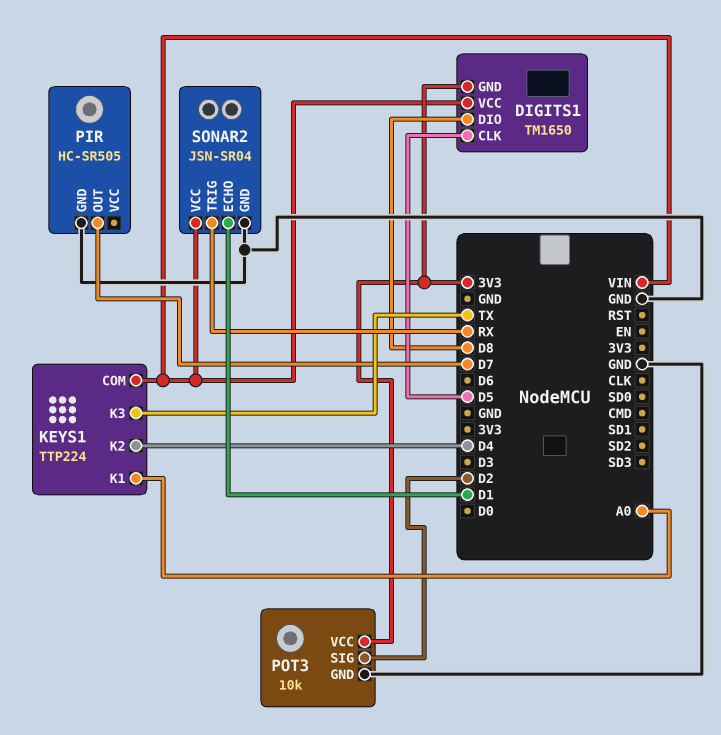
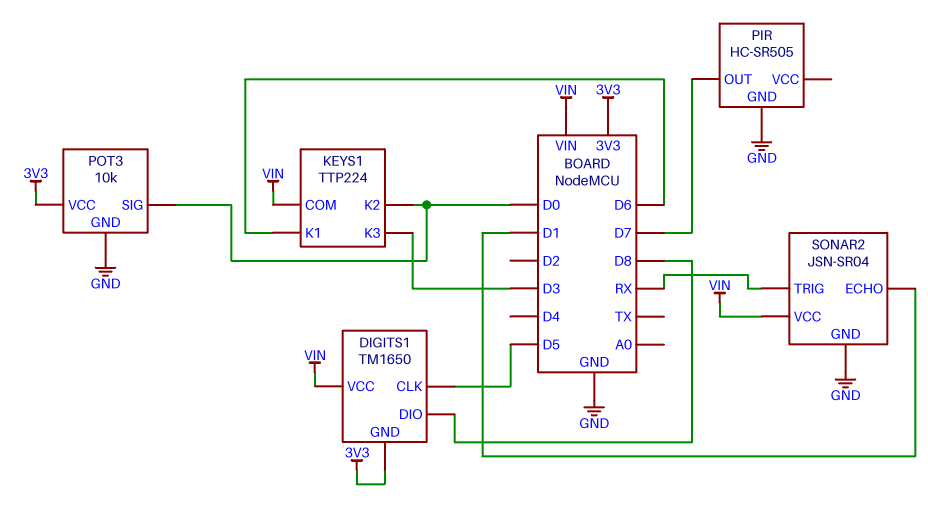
KEYS1 pin K1: A0 -> D6
KEYS1 pin K2: D4 -> D0
KEYS1 pin K3: TX -> D3
POT3 pin SIG: D2 -> D0

